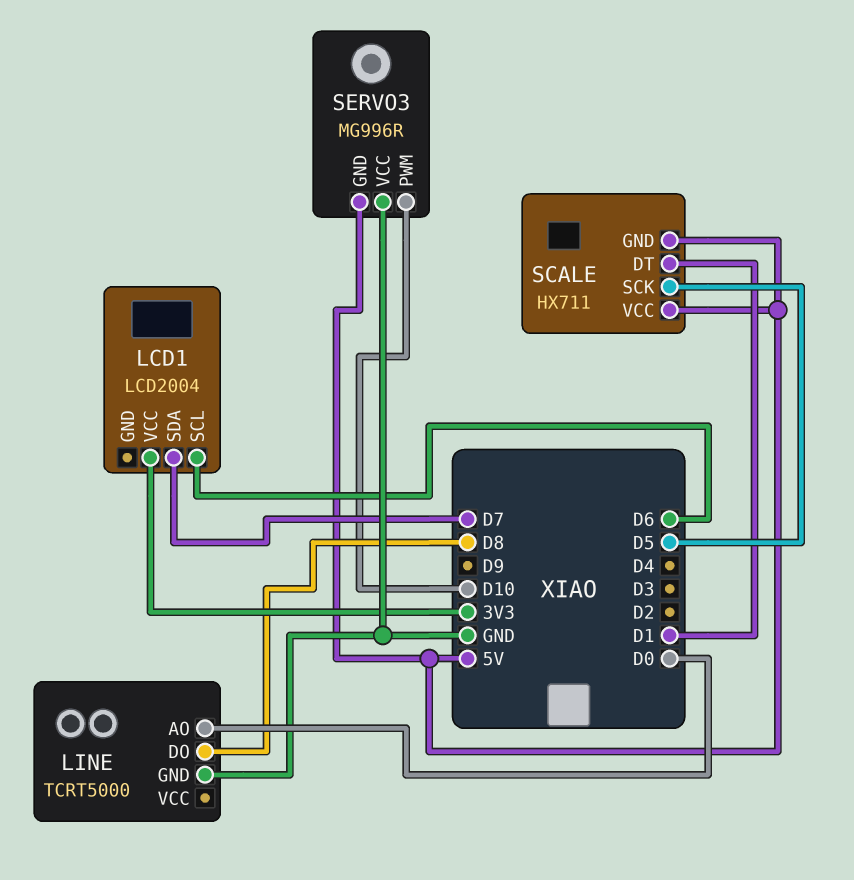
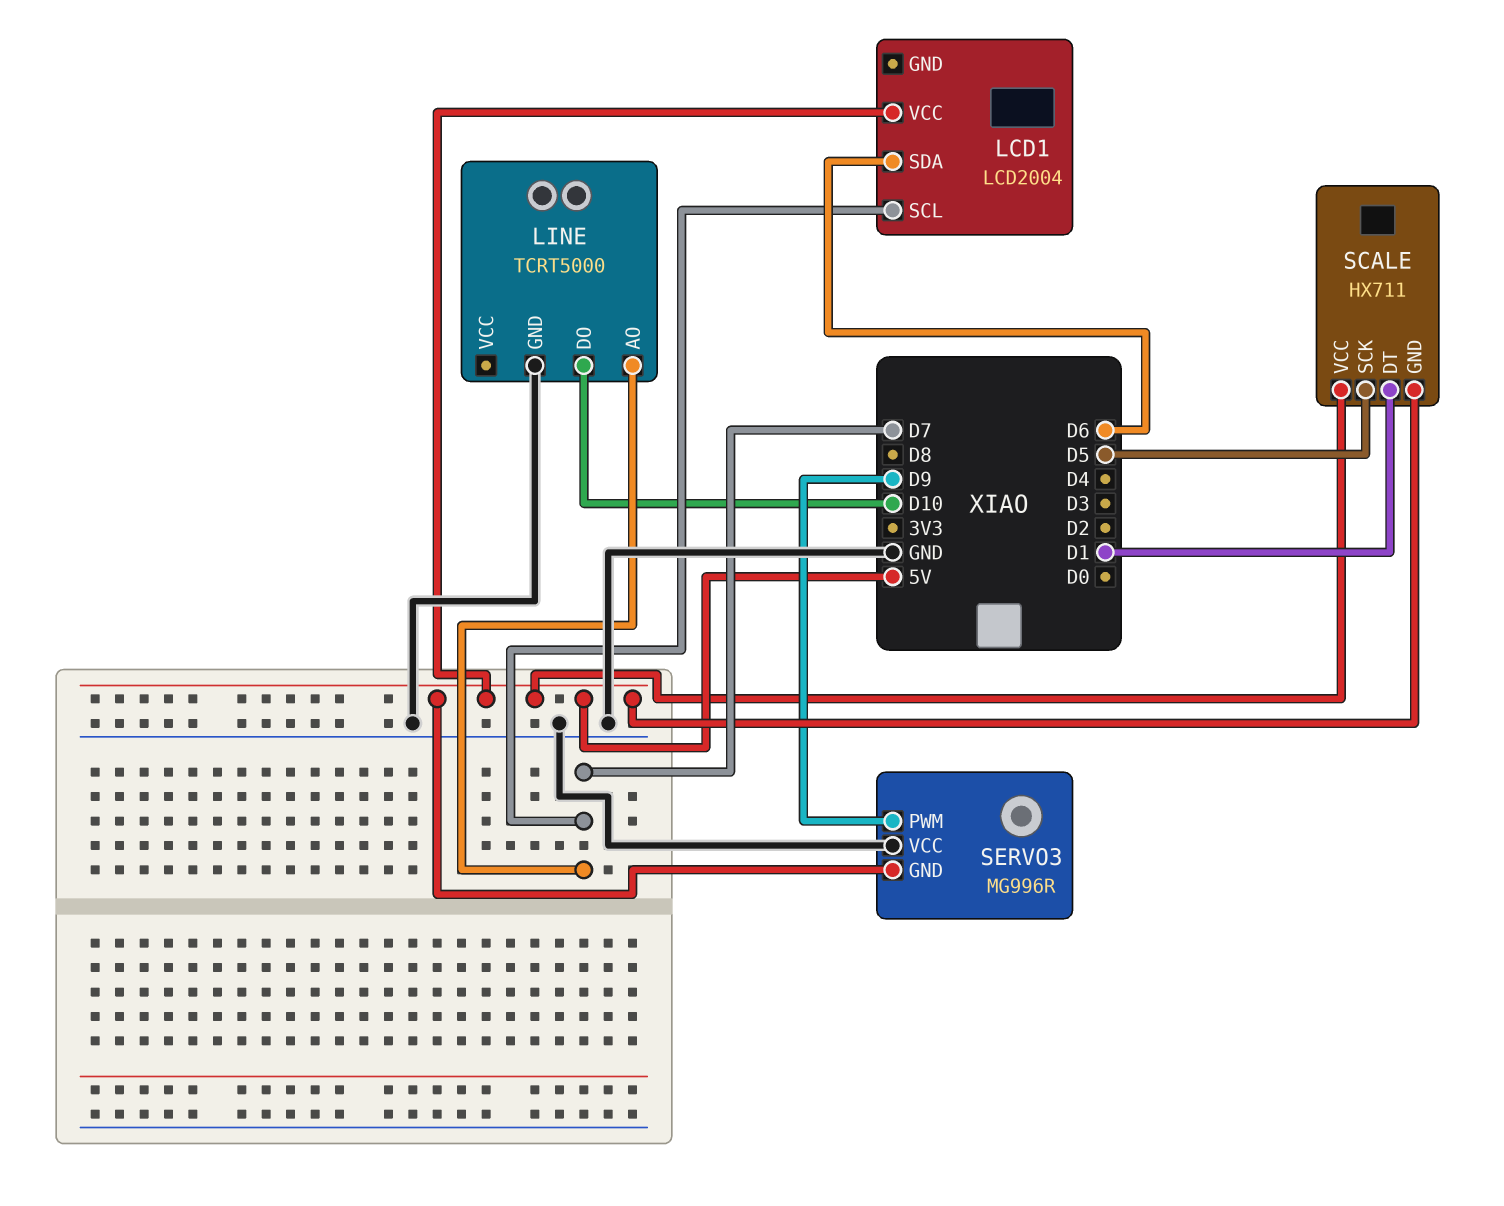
LCD1 pin SCL: D6 -> D7
LCD1 pin SDA: D7 -> D6
LCD1 pin VCC: 3V3 -> 5V
LINE pin AO: D0 -> D7
LINE pin DO: D8 -> D10
SERVO3 pin PWM: D10 -> D9

